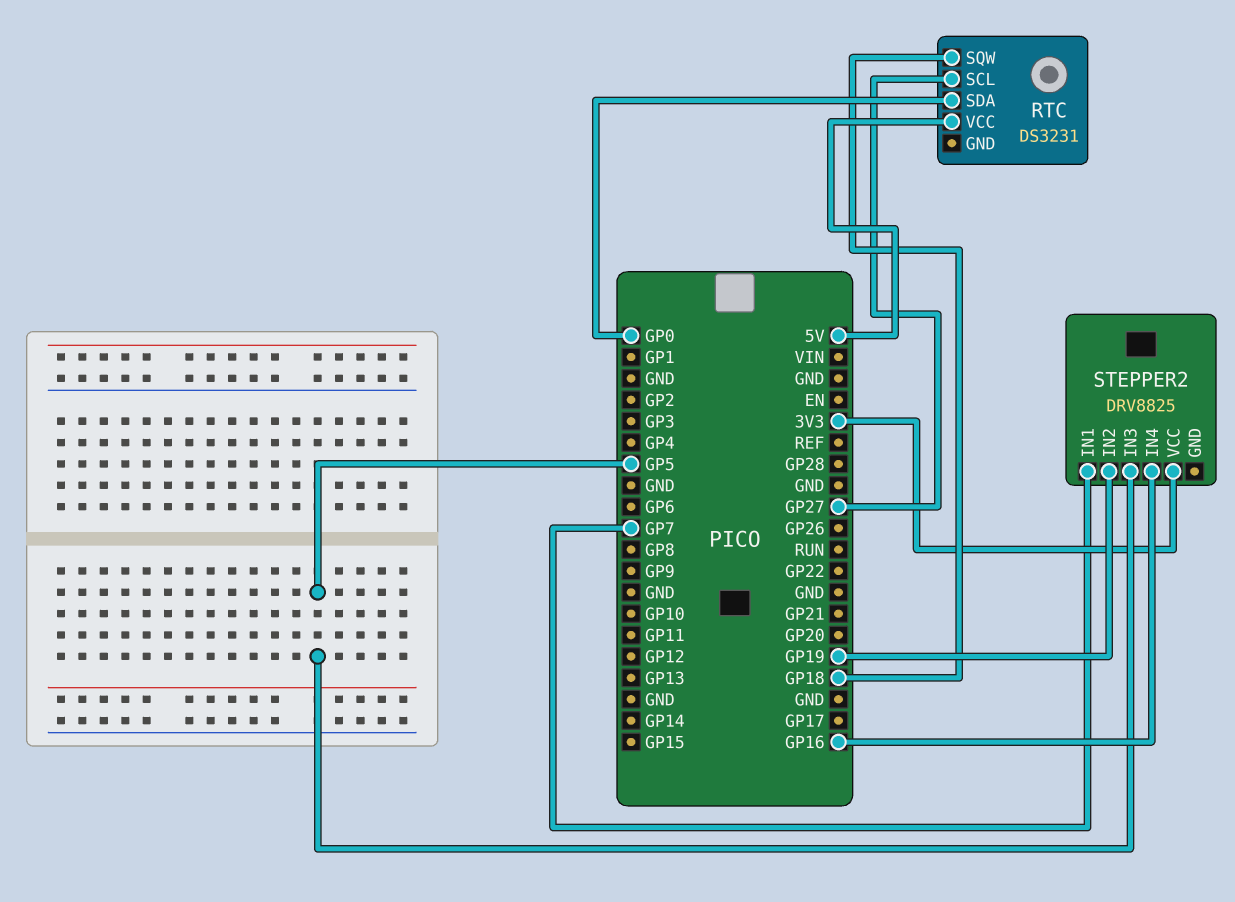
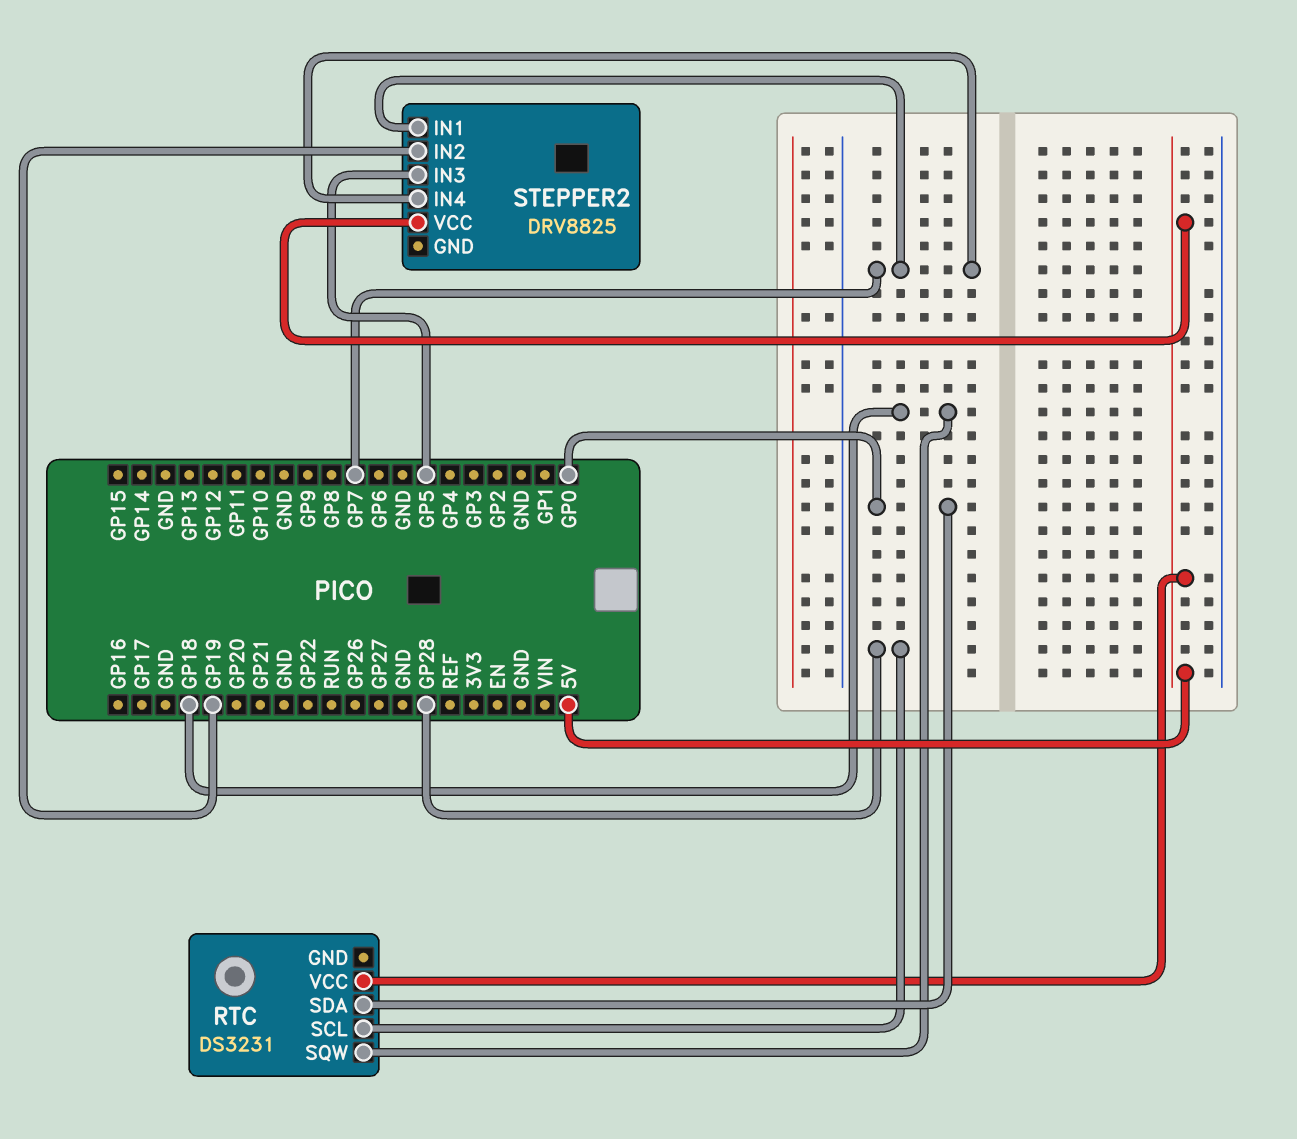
RTC pin SCL: GP27 -> GP28
STEPPER2 pin IN4: GP16 -> GP7
STEPPER2 pin VCC: 3V3 -> 5V

